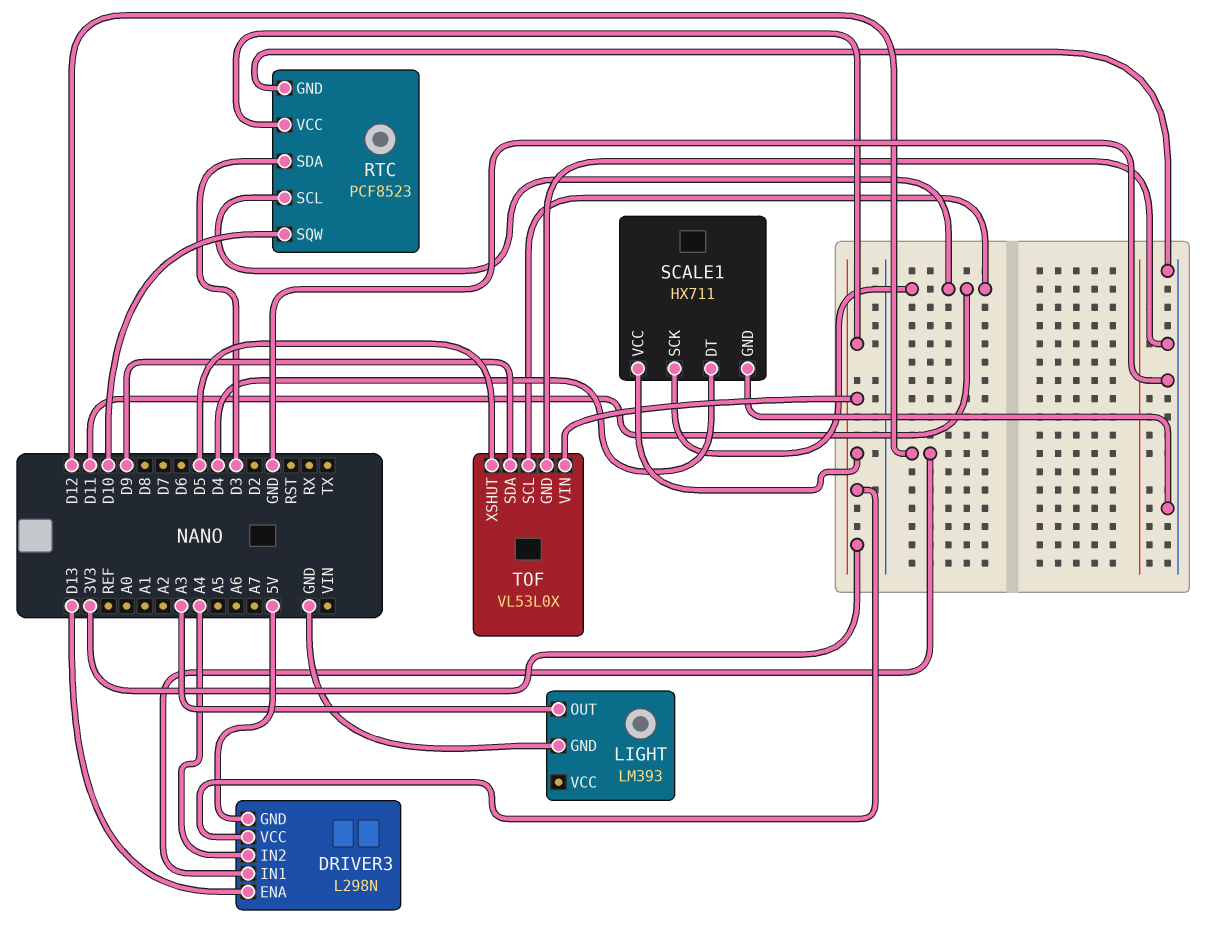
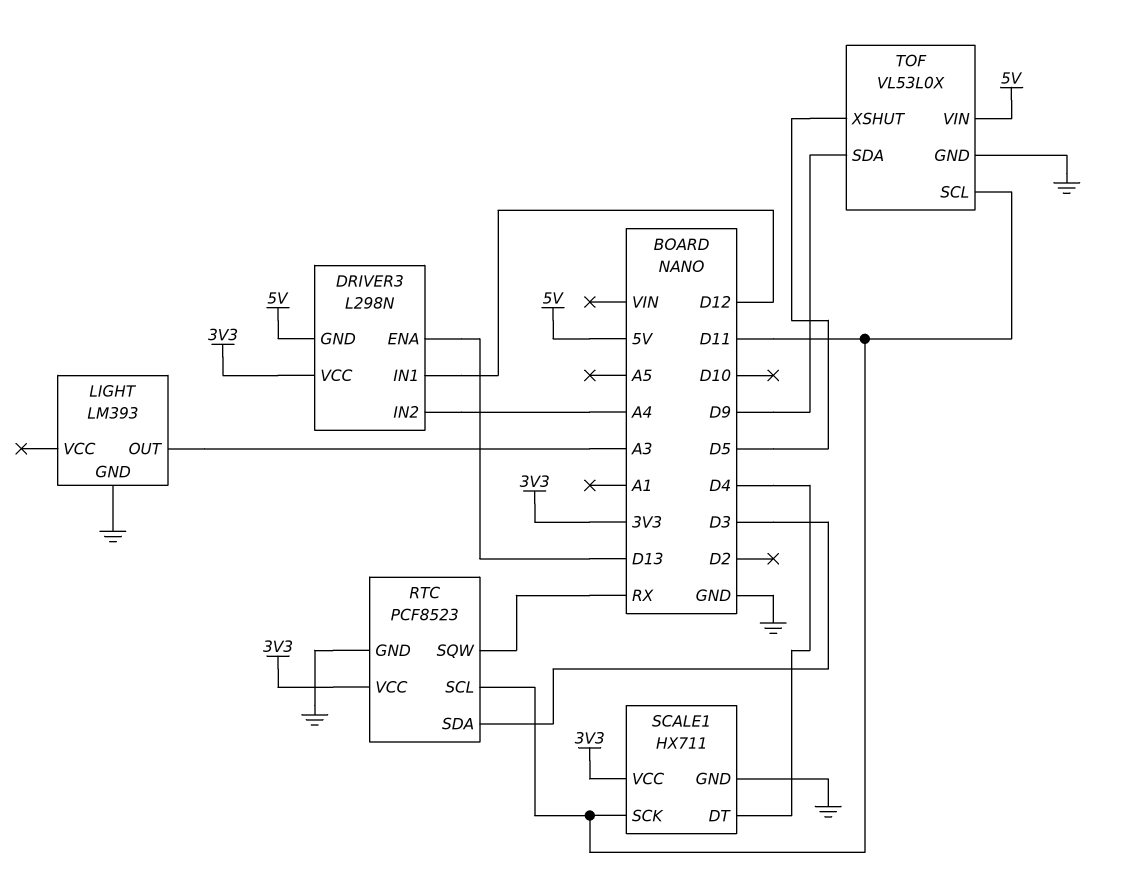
RTC pin SQW: D10 -> RX
TOF pin VIN: 3V3 -> 5V

